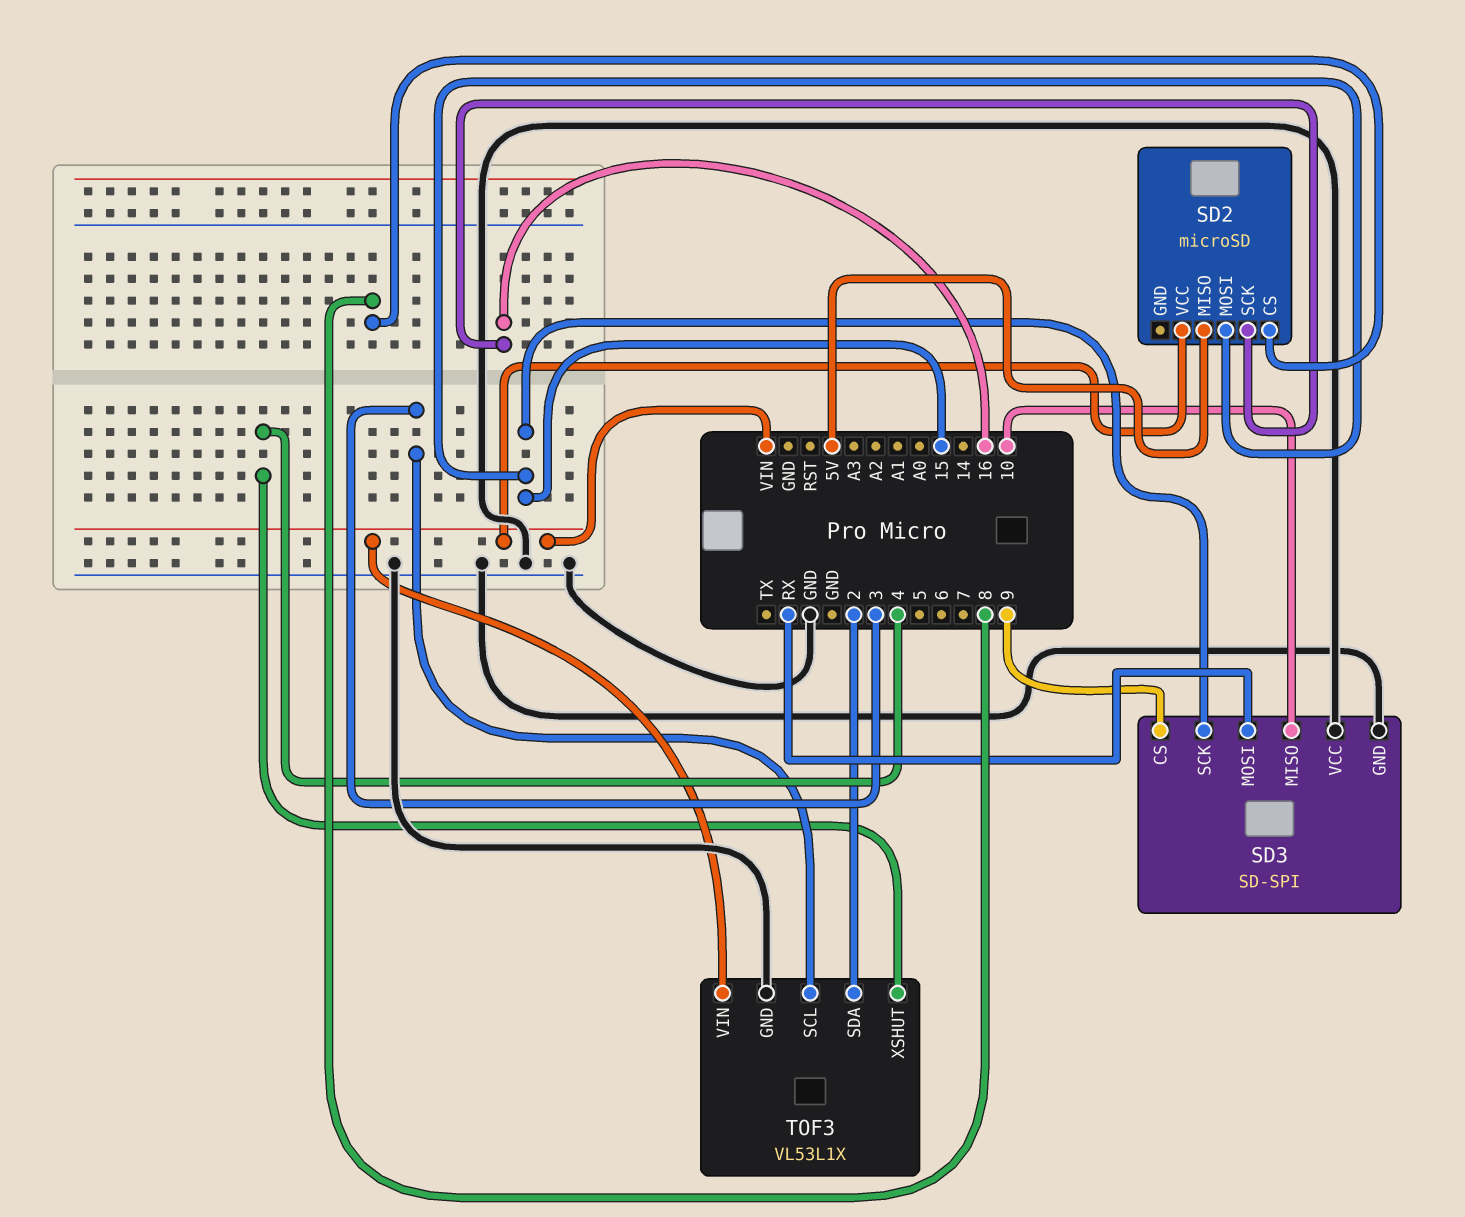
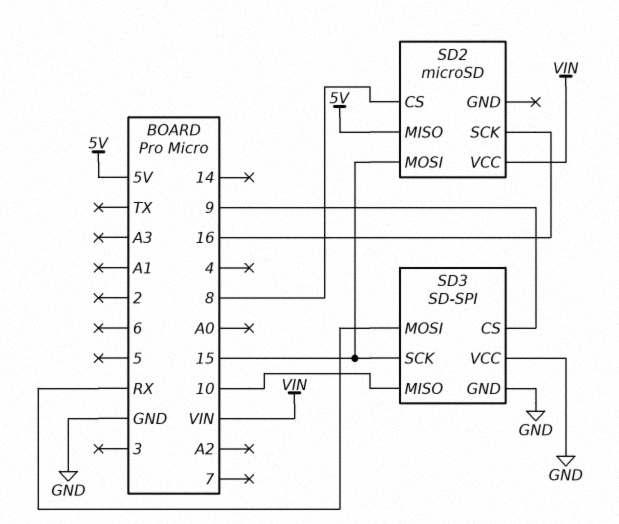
TOF3: VL53L1X -> none
TOF3 pin GND: GND -> none
TOF3 pin SCL: 3 -> none
TOF3 pin SDA: 2 -> none
TOF3 pin VIN: VIN -> none
TOF3 pin XSHUT: 4 -> none

